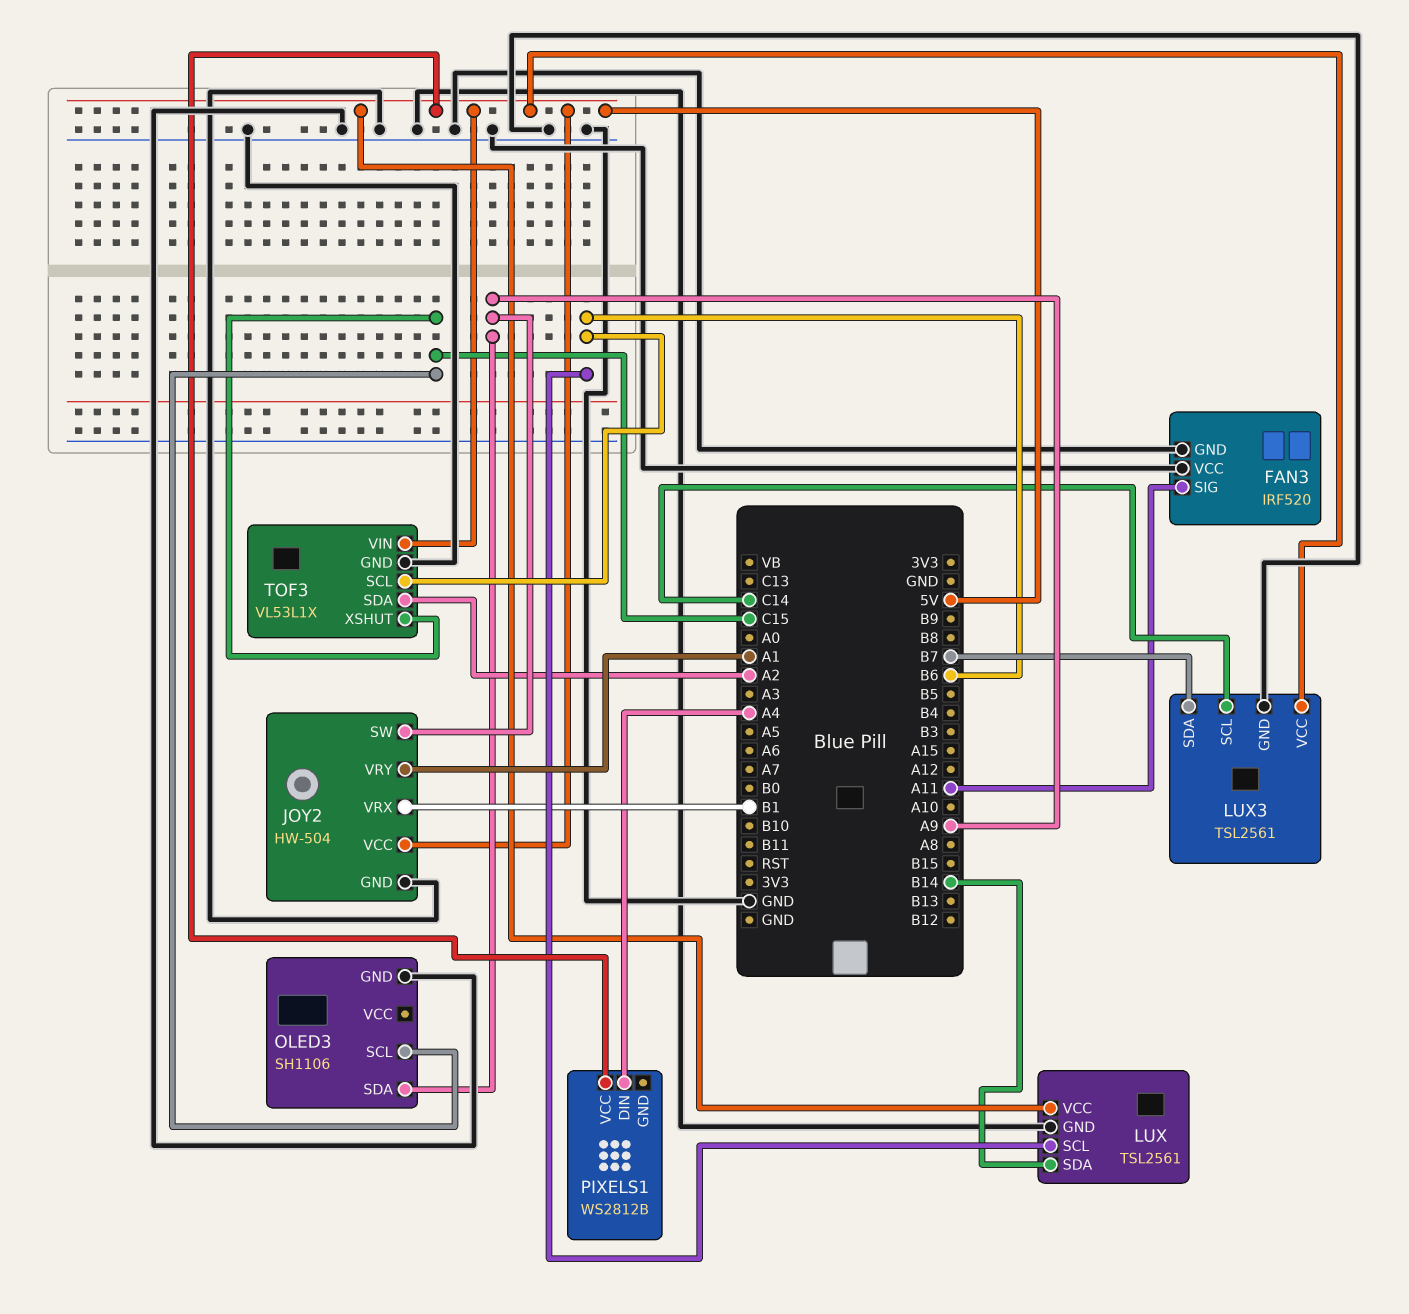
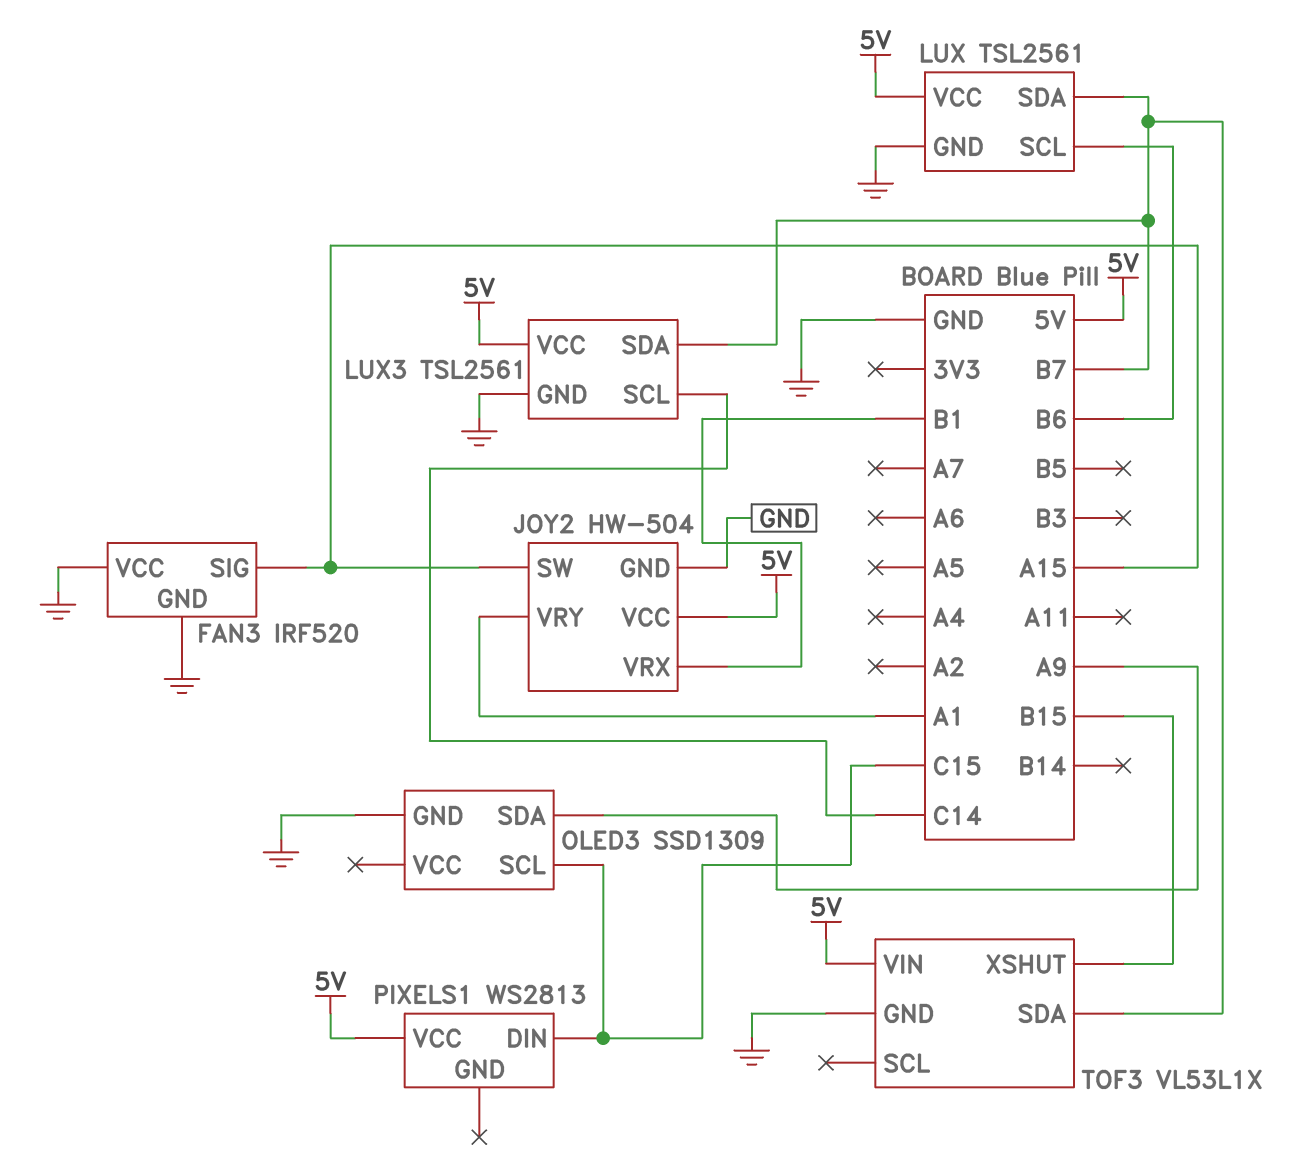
FAN3 pin SIG: A11 -> A15
JOY2 pin SW: A9 -> A15
LUX pin SDA: B14 -> B7
OLED3: SH1106 -> SSD1309
PIXELS1: WS2812B -> WS2813
PIXELS1 pin DIN: A4 -> C15
TOF3 pin SCL: B6 -> none
TOF3 pin SDA: A2 -> B7
TOF3 pin XSHUT: C15 -> B15

